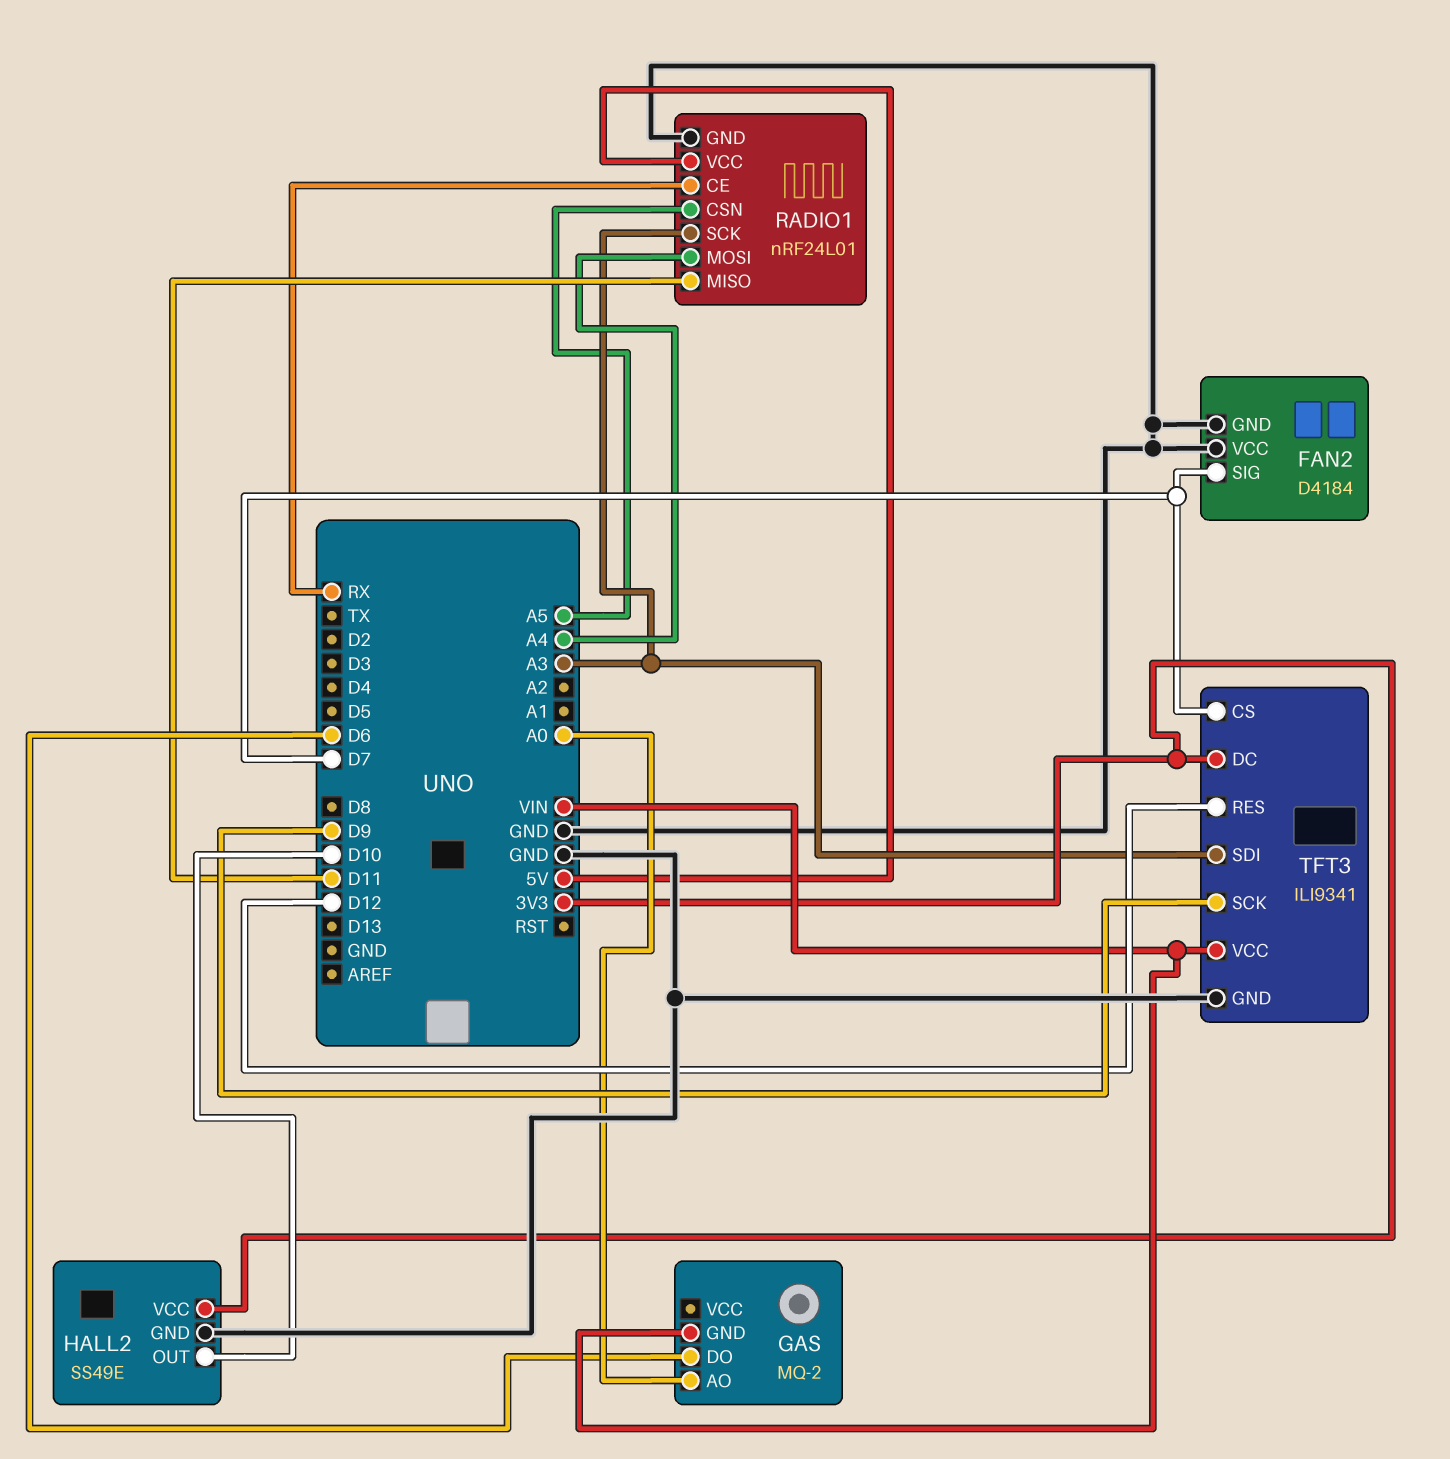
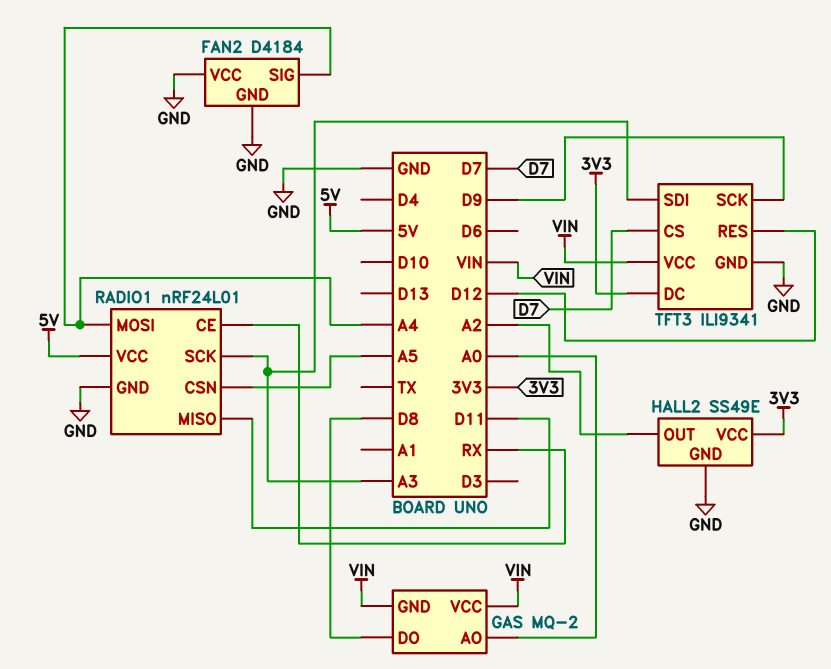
FAN2 pin SIG: D7 -> A4
GAS pin DO: D6 -> D8
GAS pin VCC: none -> VIN
HALL2 pin OUT: D10 -> A2

